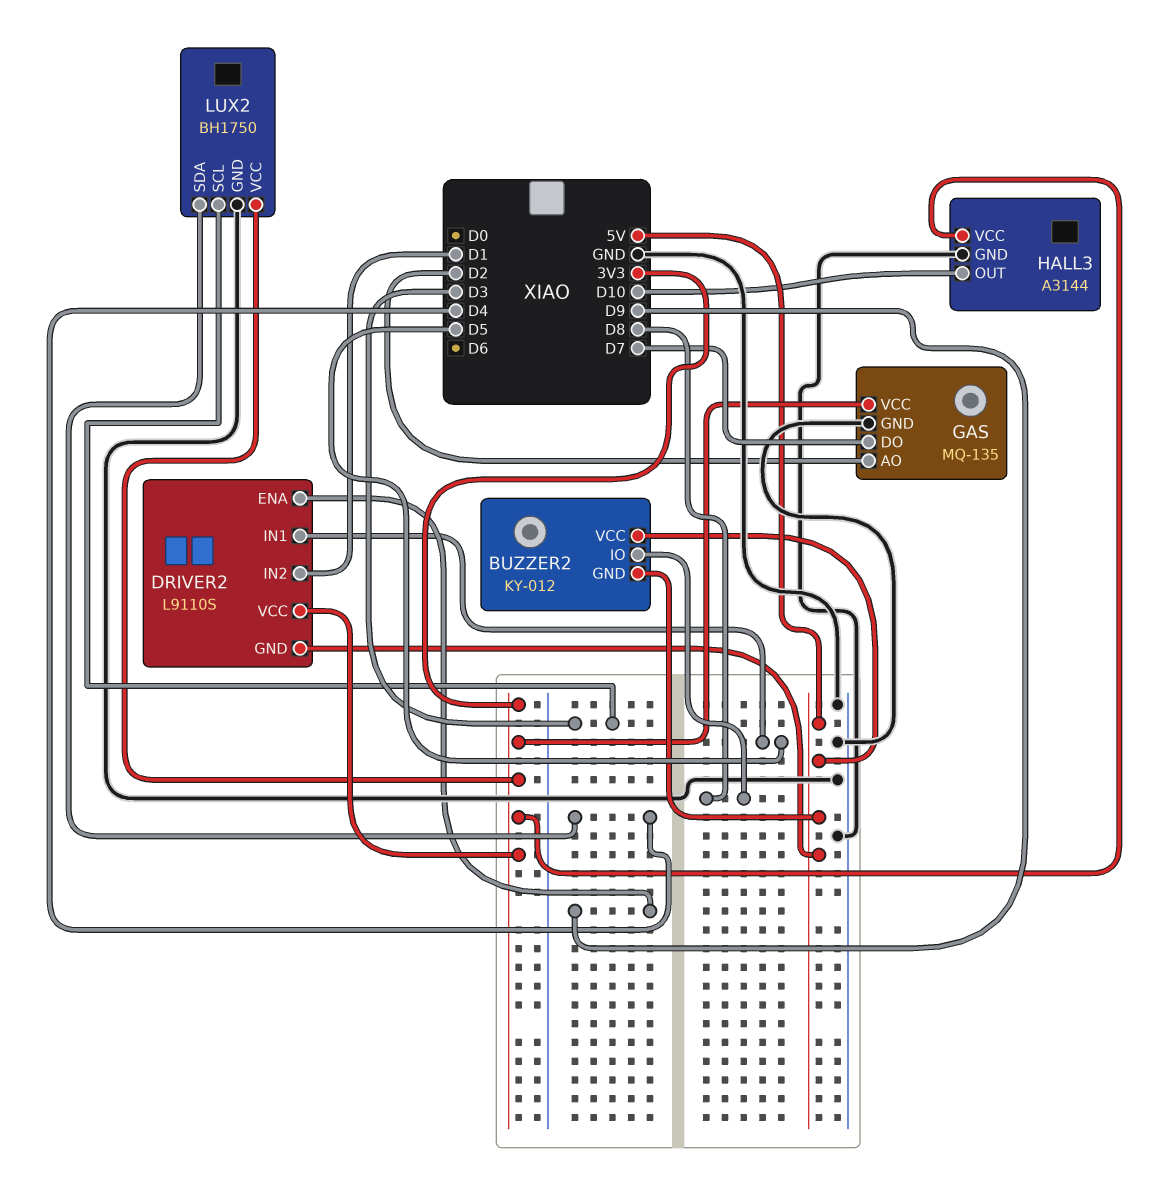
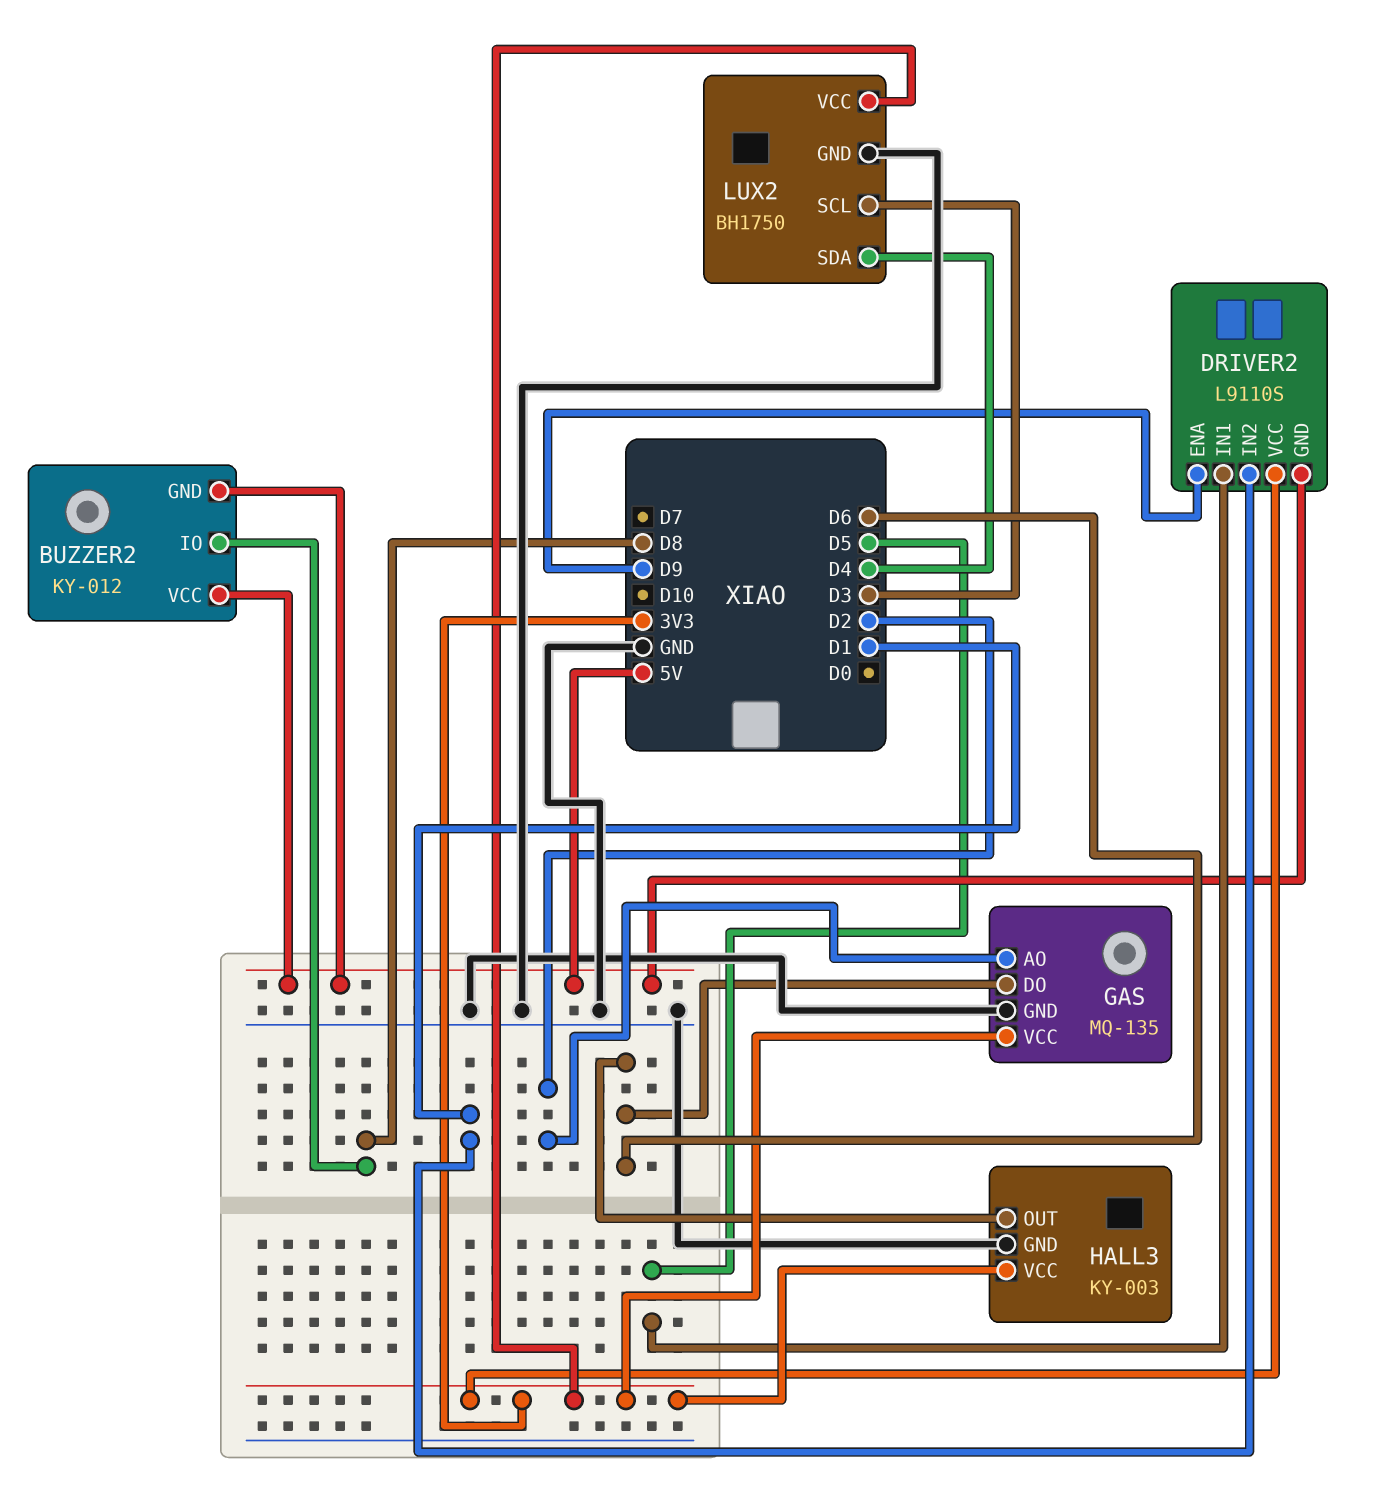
GAS pin DO: D7 -> D6
HALL3: A3144 -> KY-003
HALL3 pin OUT: D10 -> D6

